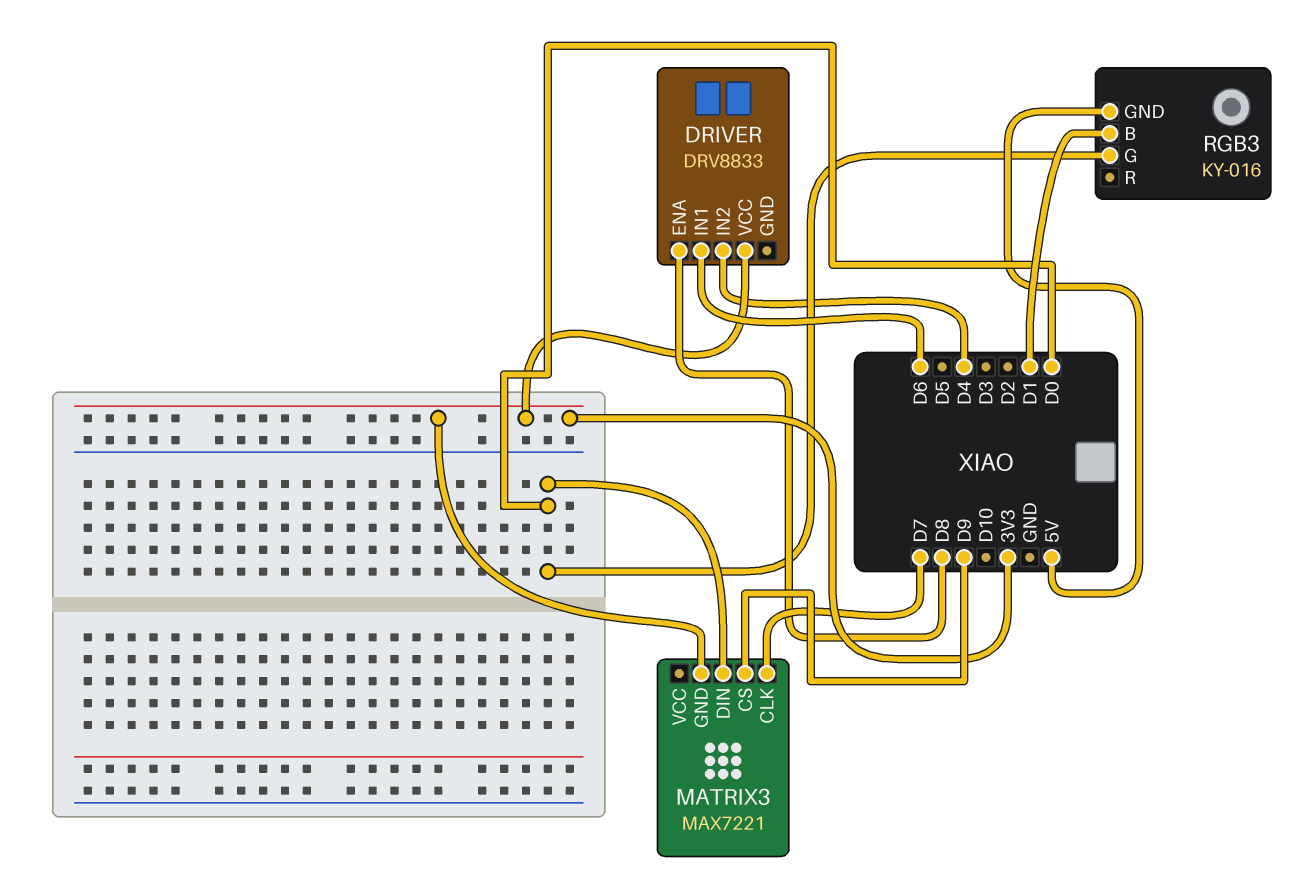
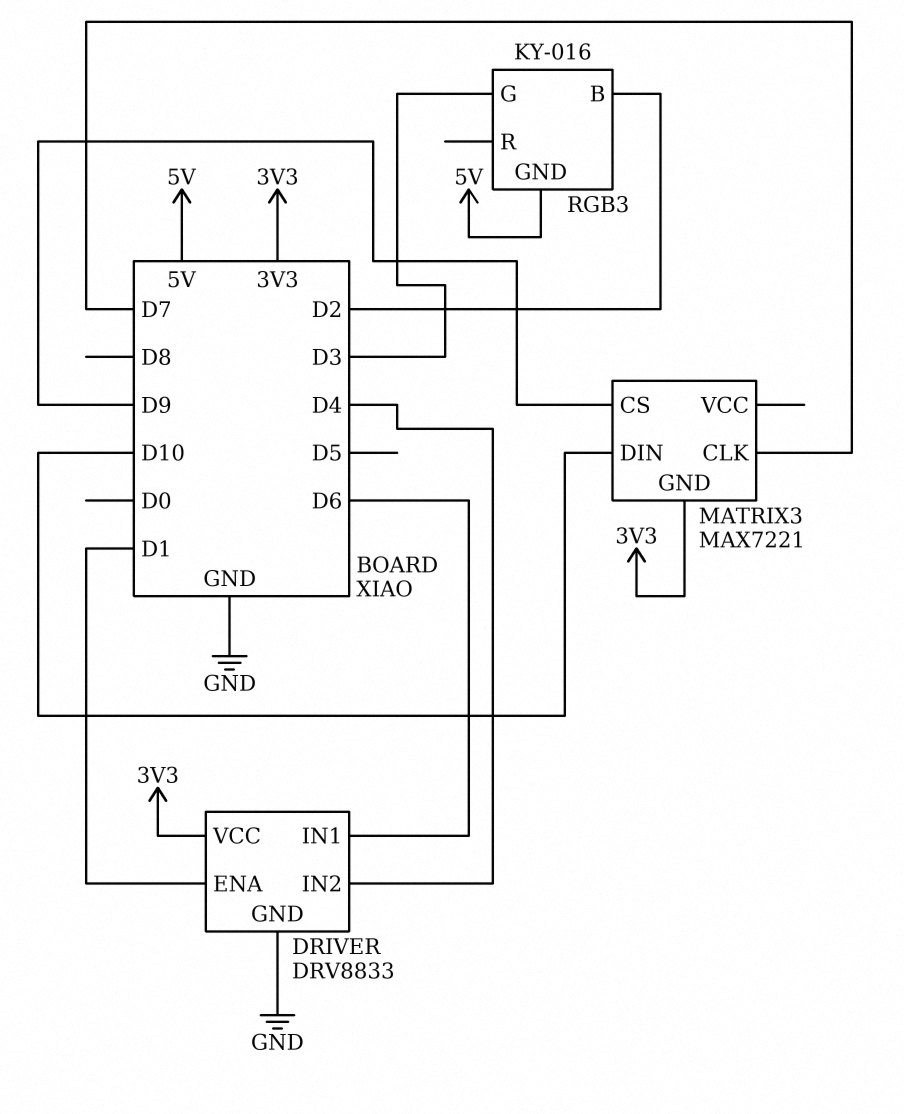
DRIVER pin ENA: D8 -> D1
DRIVER pin GND: none -> GND
MATRIX3 pin DIN: D0 -> D10
RGB3 pin B: D1 -> D2
RGB3 pin G: D0 -> D3

